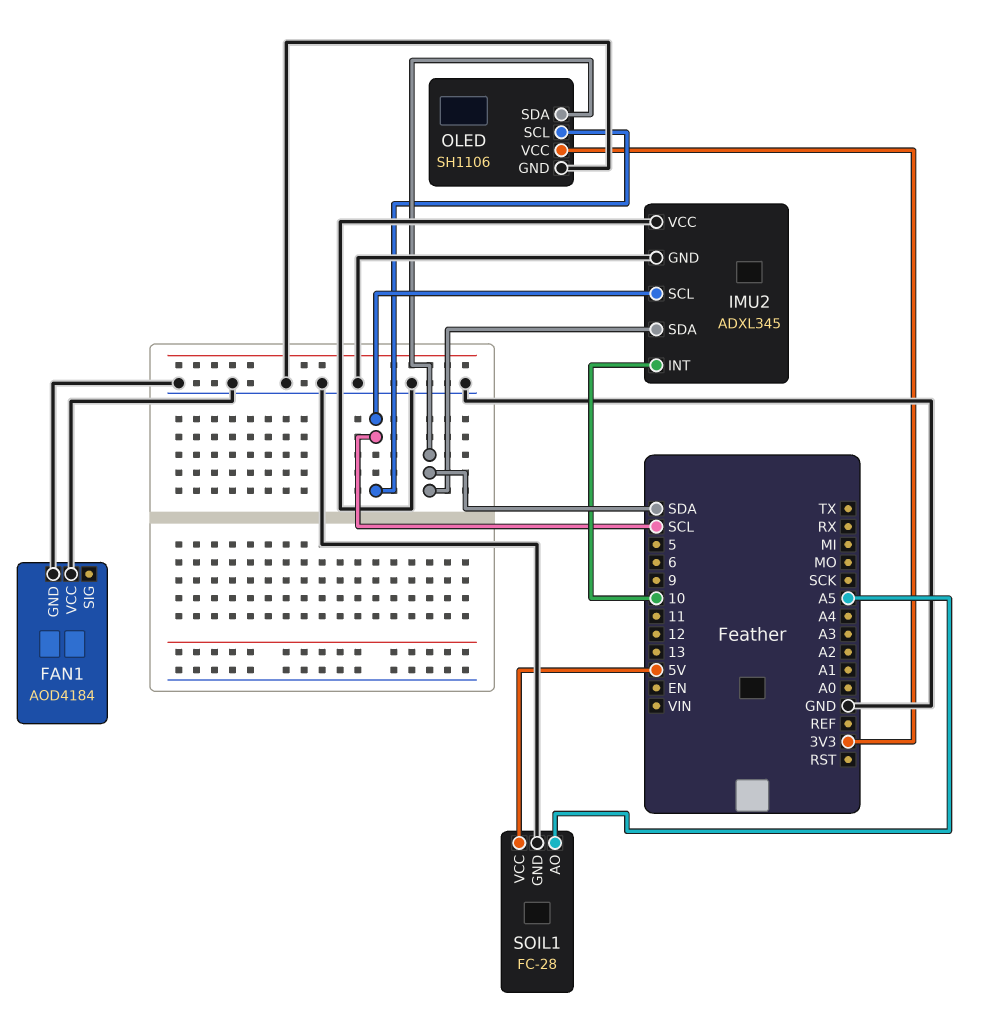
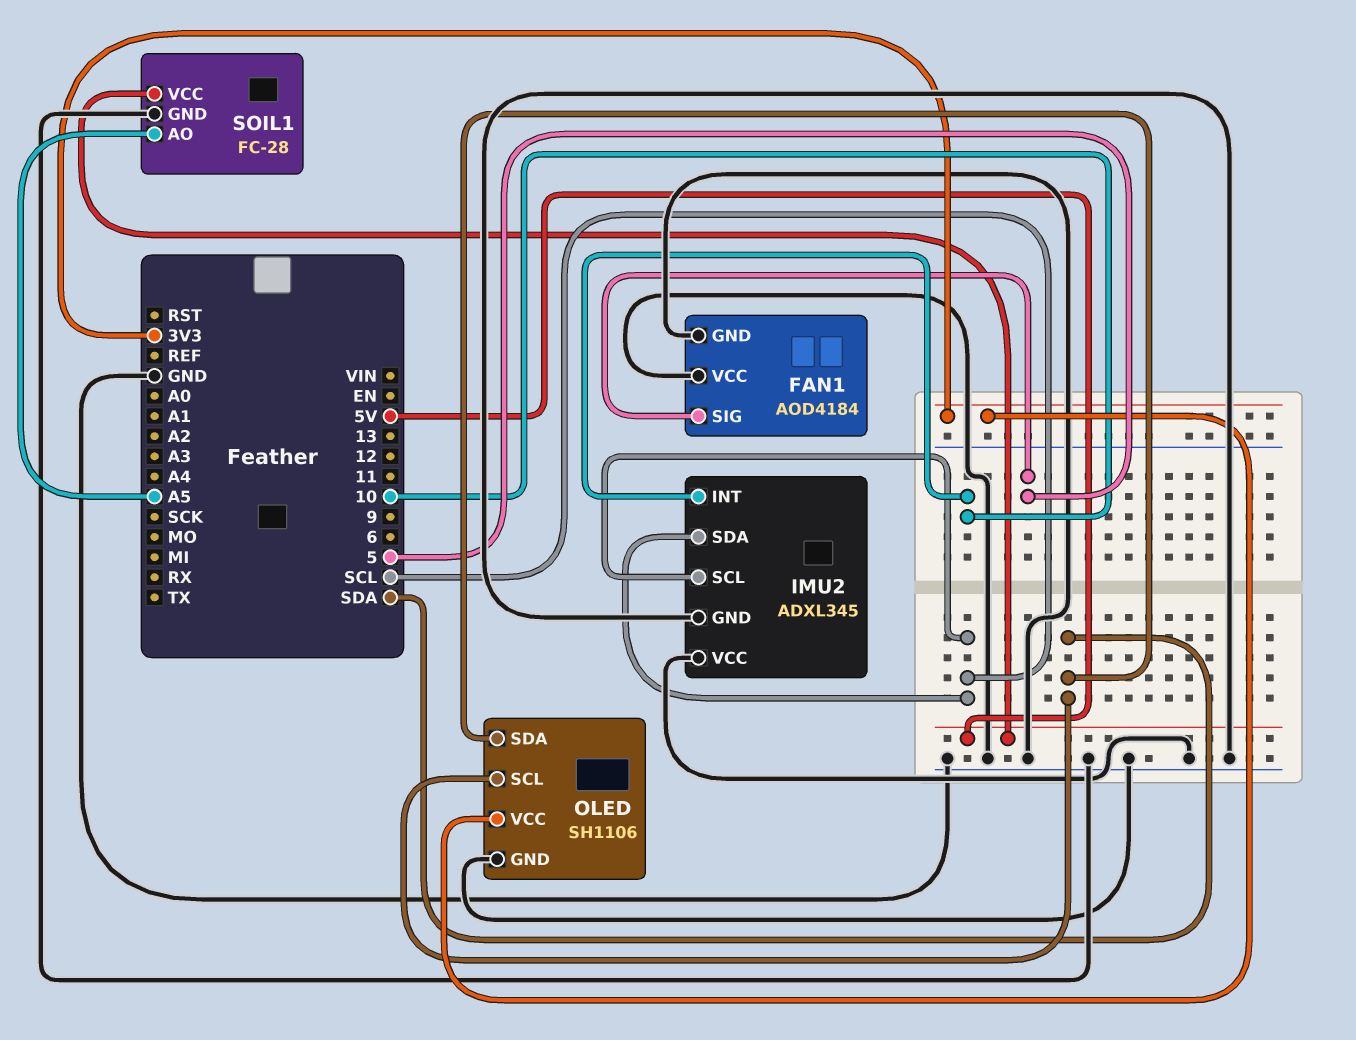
FAN1 pin SIG: none -> 5
IMU2 pin SDA: SDA -> SCL
OLED pin SCL: SCL -> SDA

